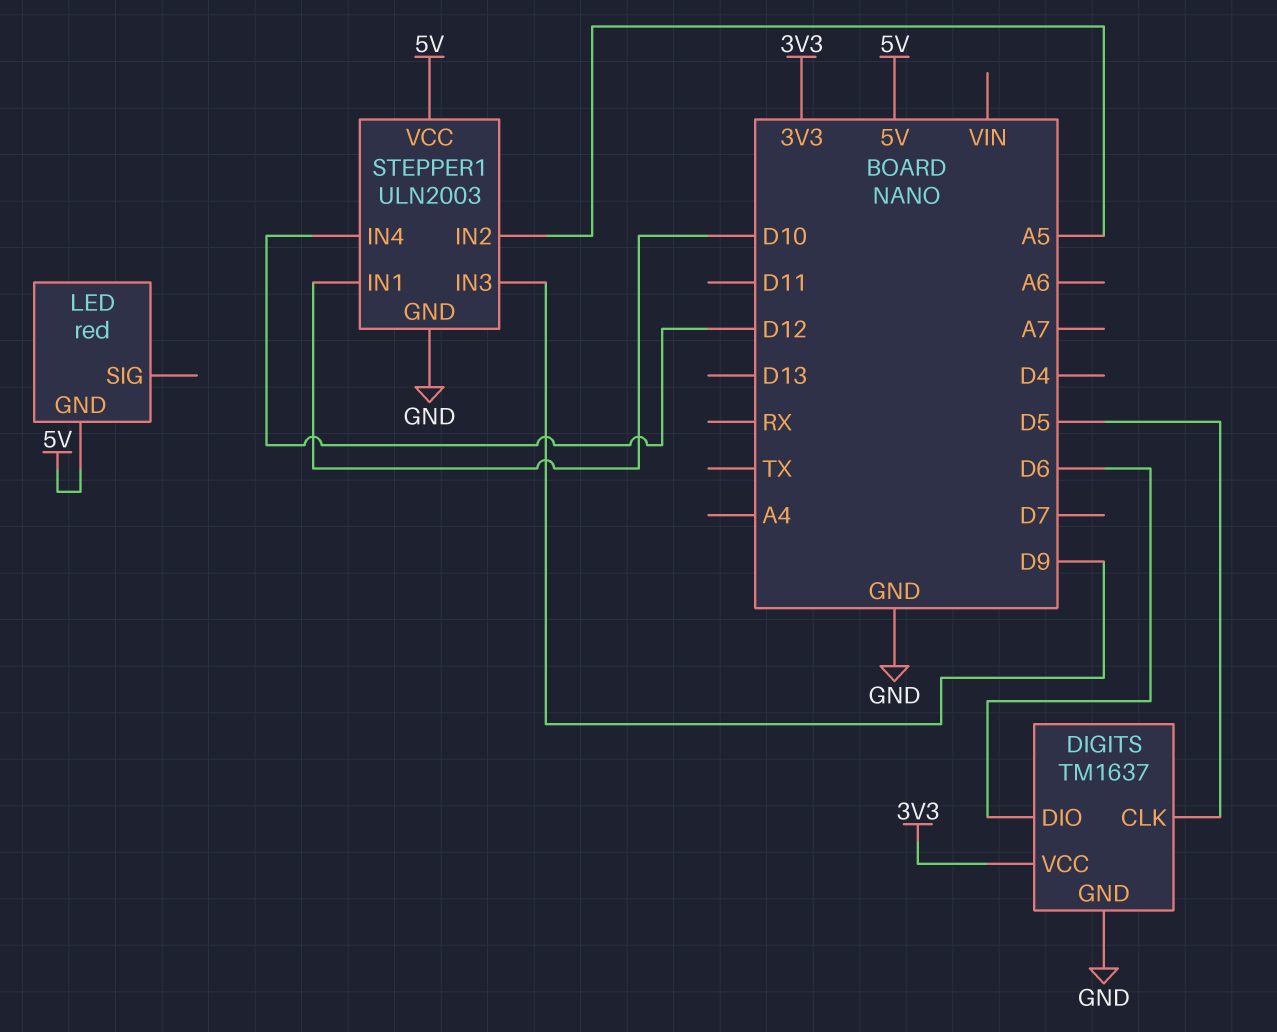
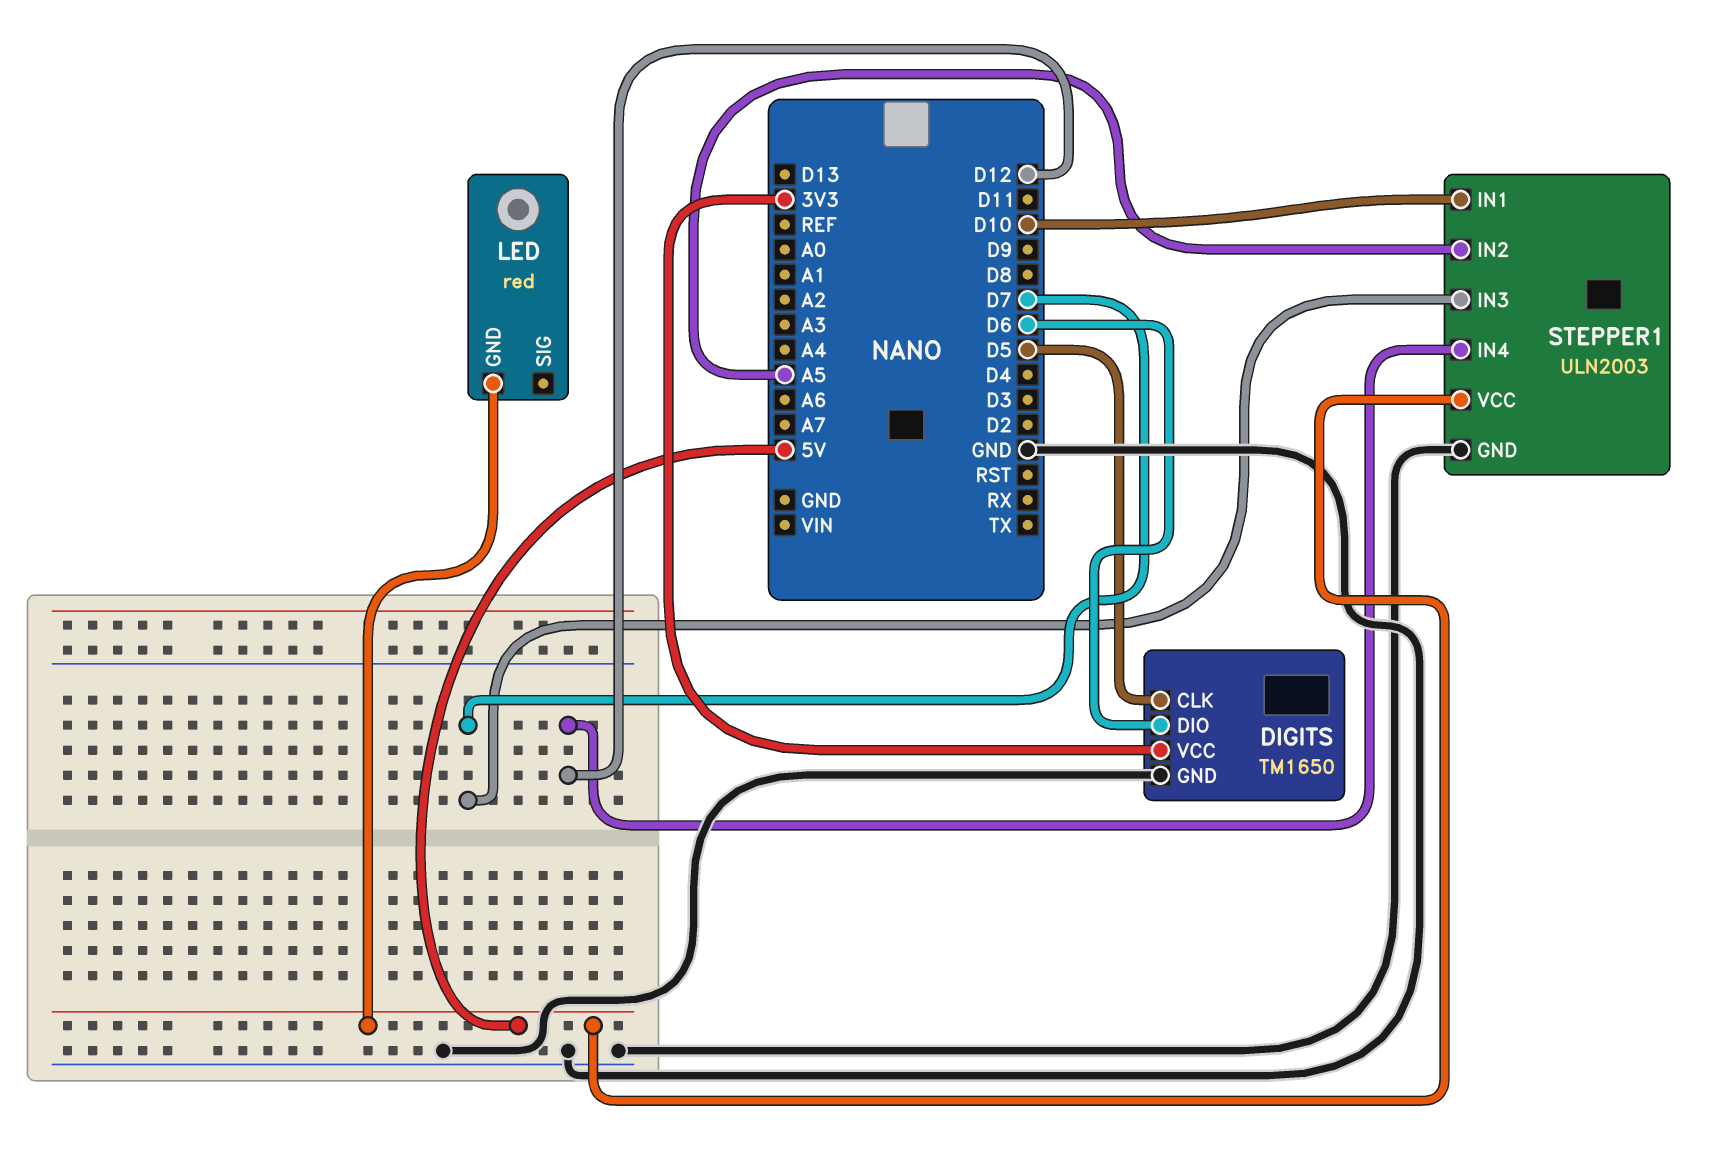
DIGITS: TM1637 -> TM1650
STEPPER1 pin IN3: D9 -> D7

